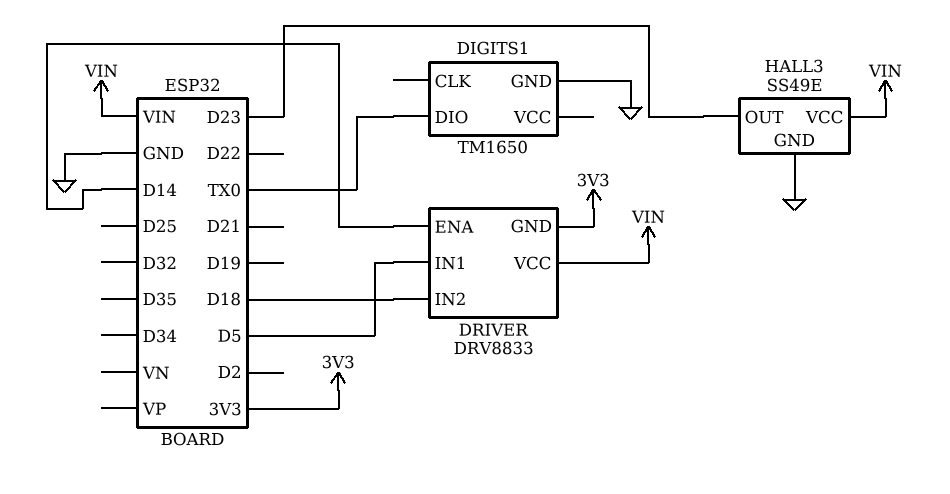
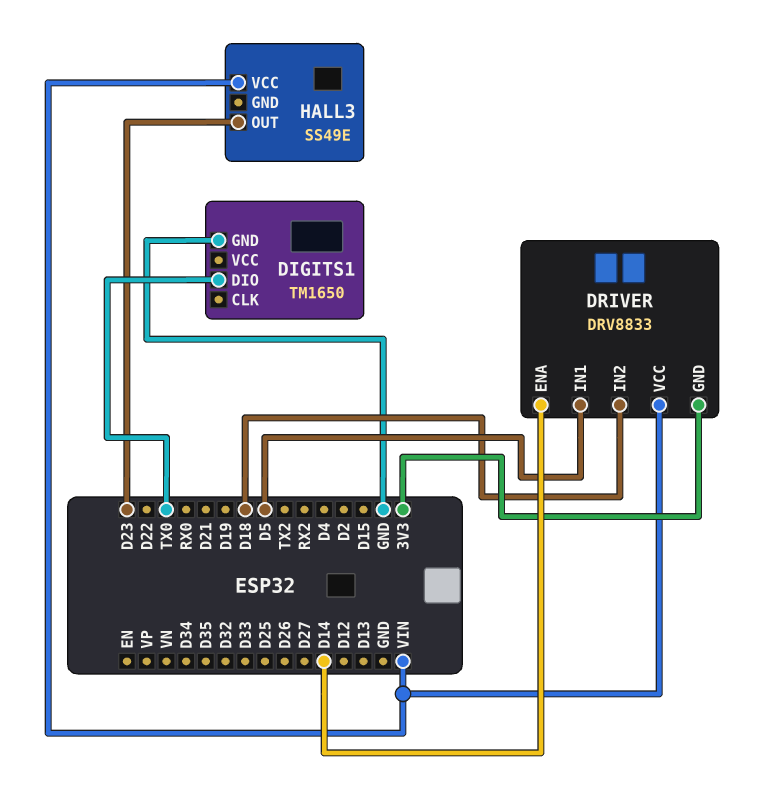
HALL3 pin GND: GND -> none

